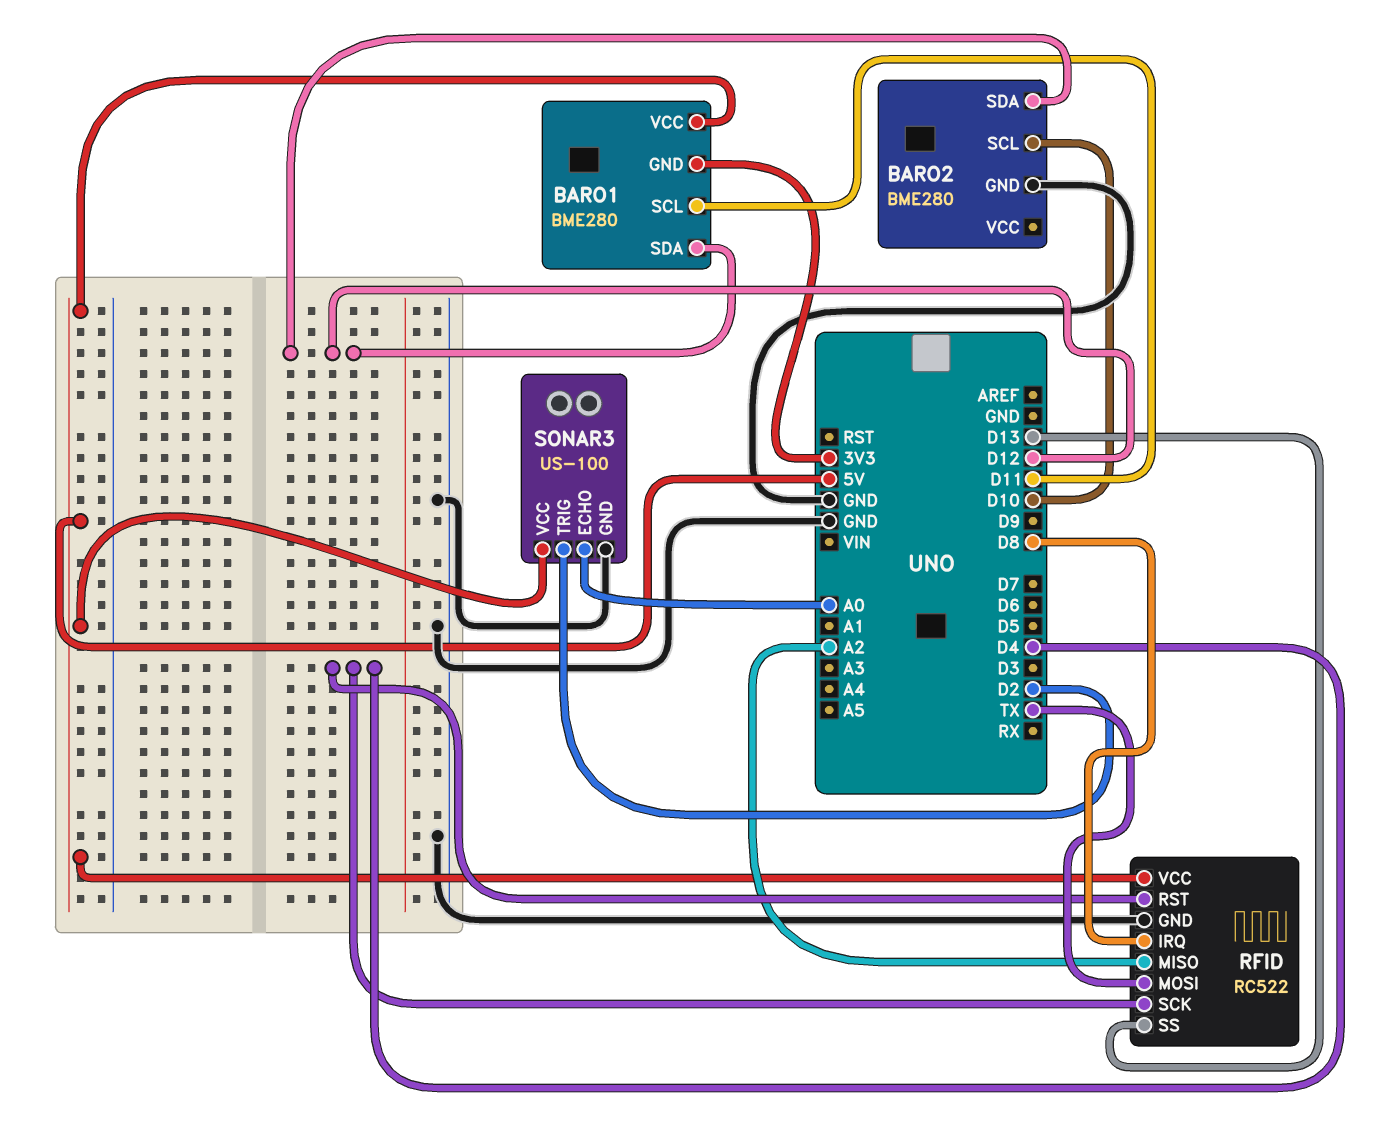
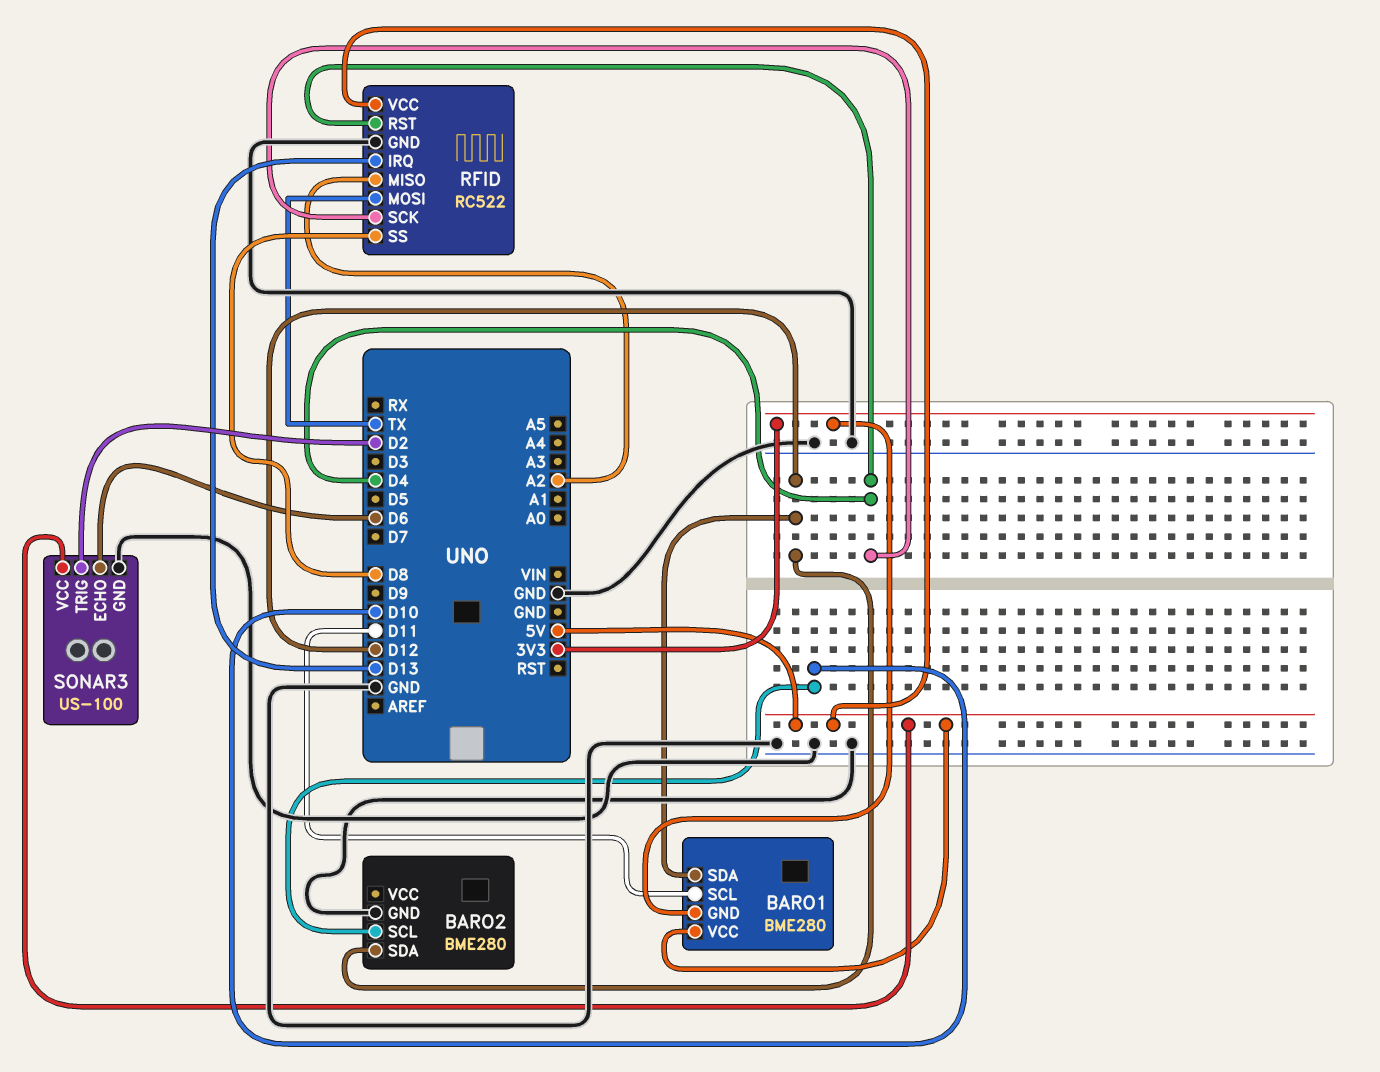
RFID pin IRQ: D8 -> D13
RFID pin SS: D13 -> D8
SONAR3 pin ECHO: A0 -> D6

